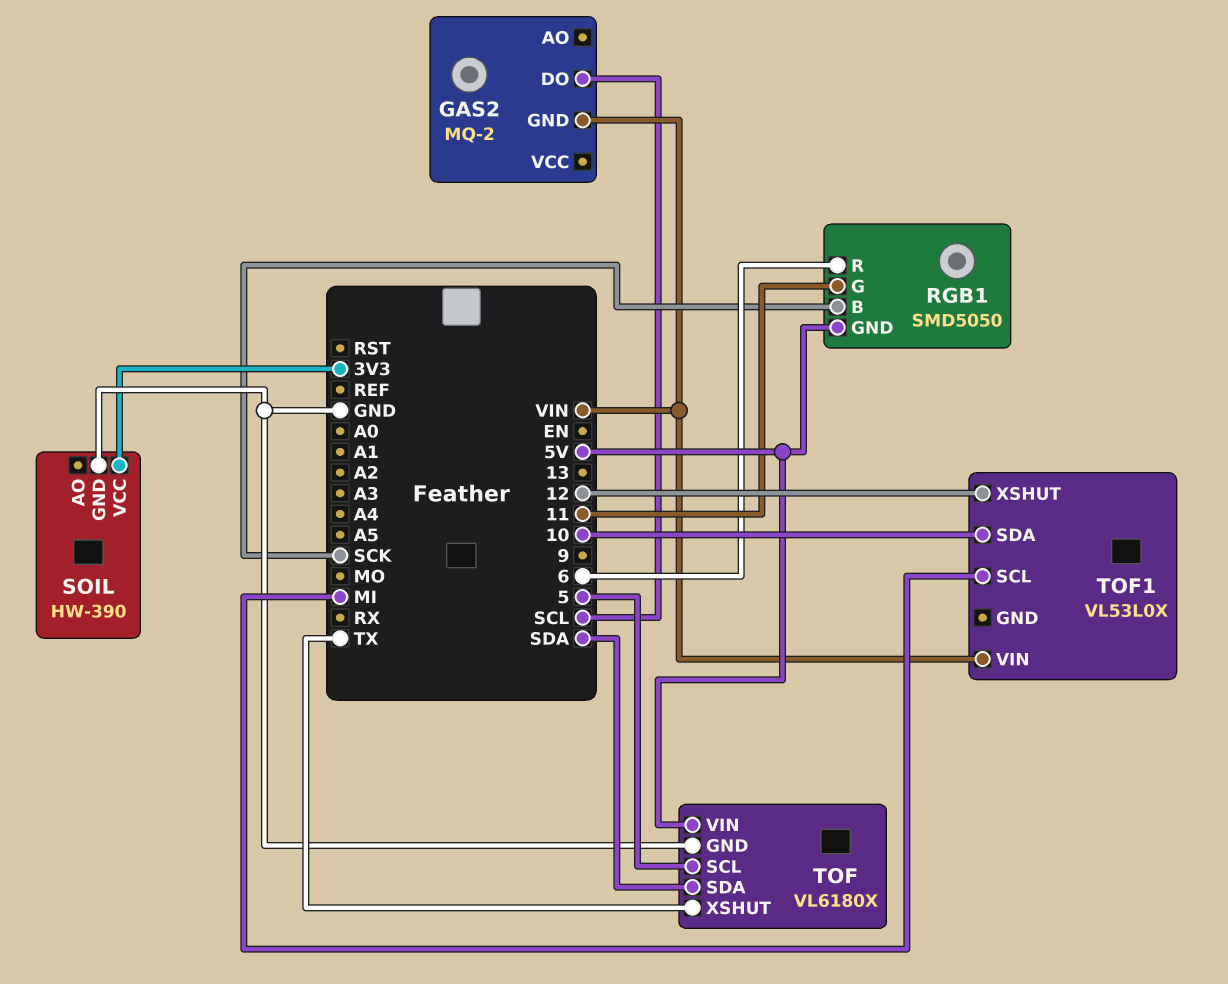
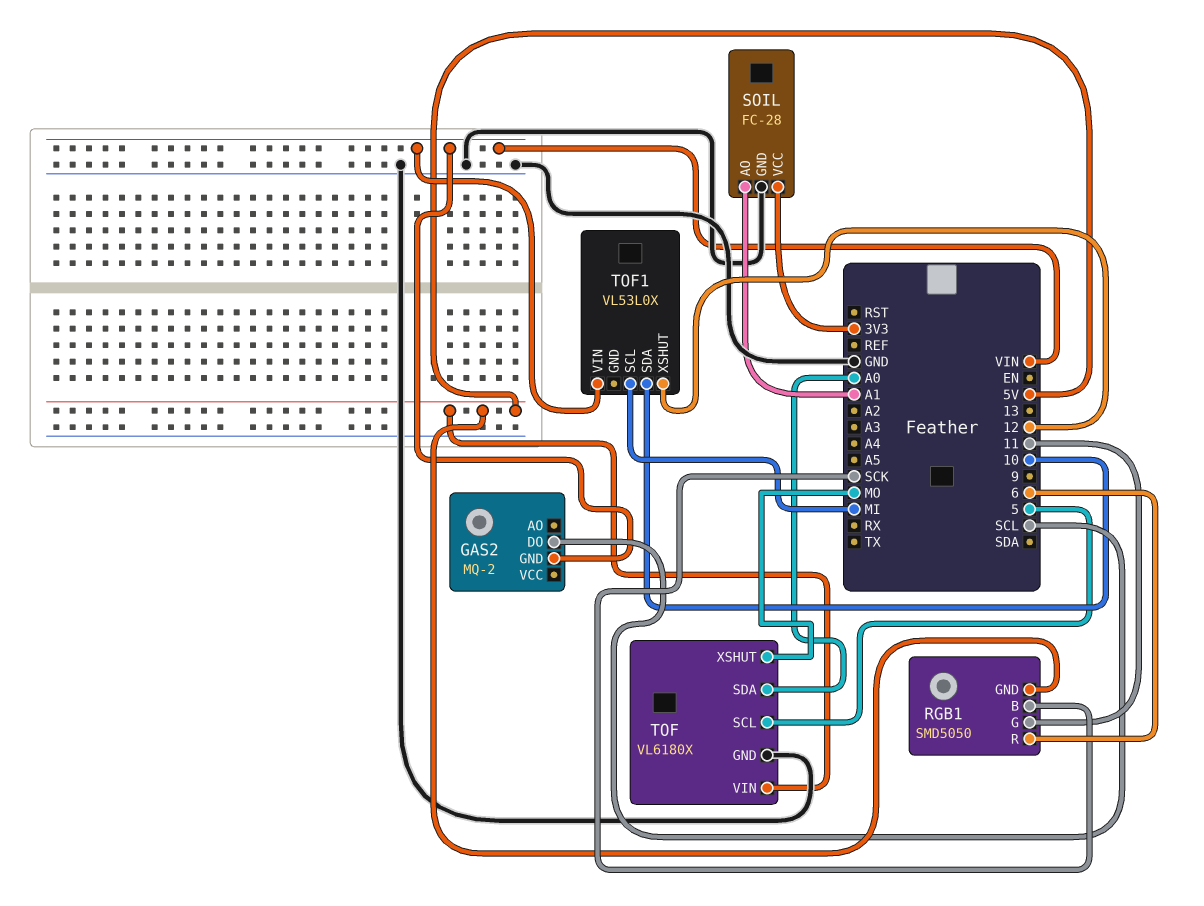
SOIL: HW-390 -> FC-28
SOIL pin AO: none -> A1
TOF pin SDA: SDA -> A0
TOF pin XSHUT: TX -> MO

